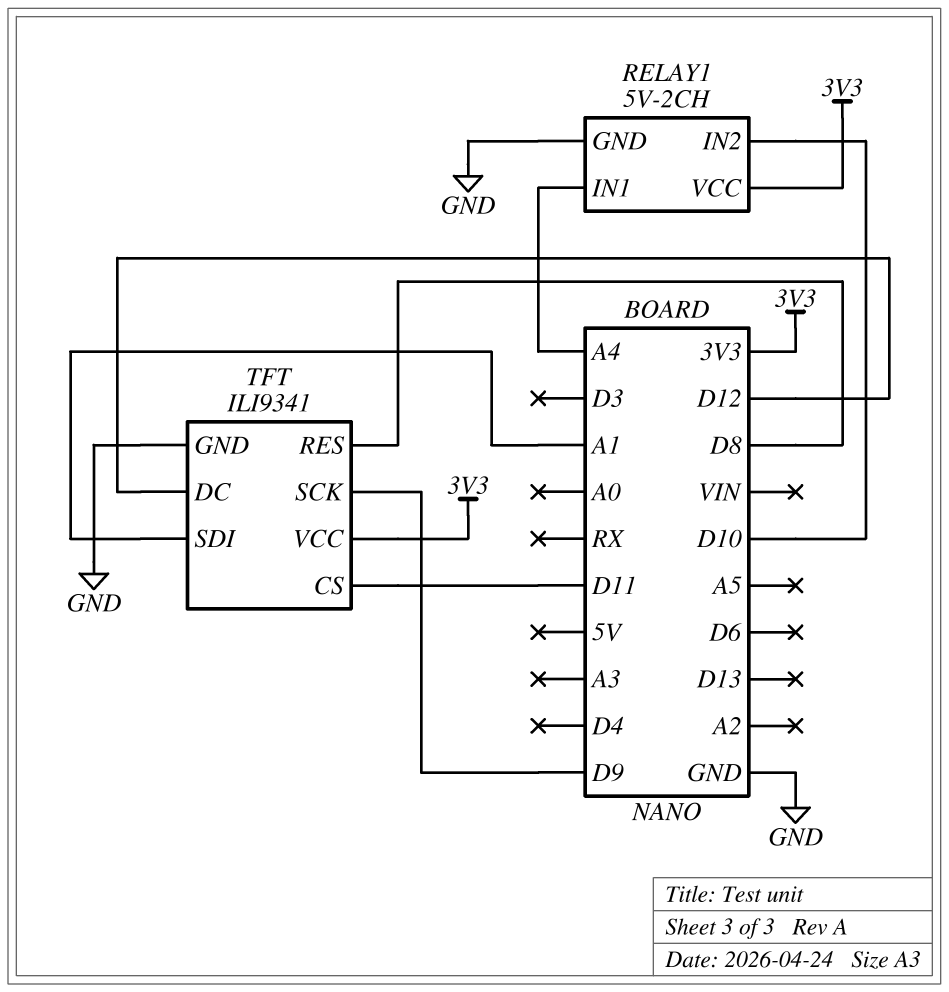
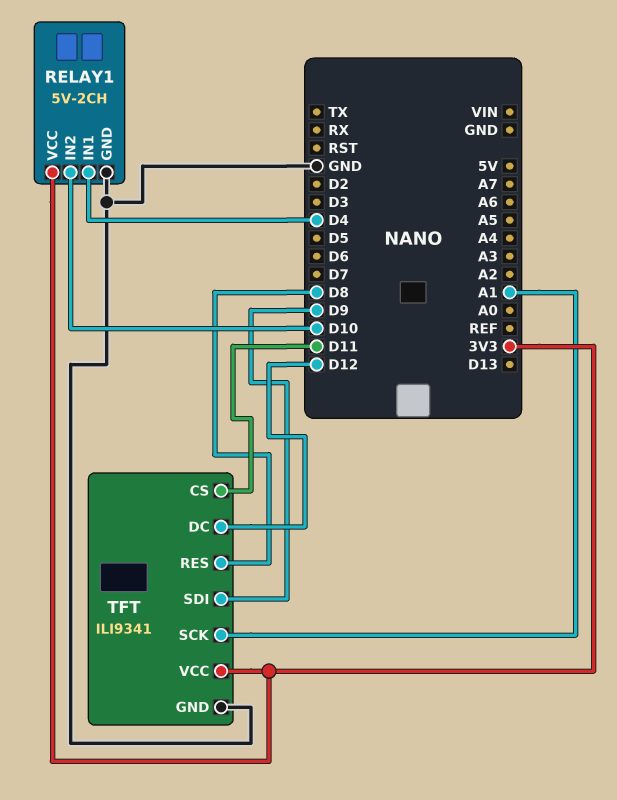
RELAY1 pin IN1: A4 -> D4
TFT pin SCK: D9 -> A1
TFT pin SDI: A1 -> D9

